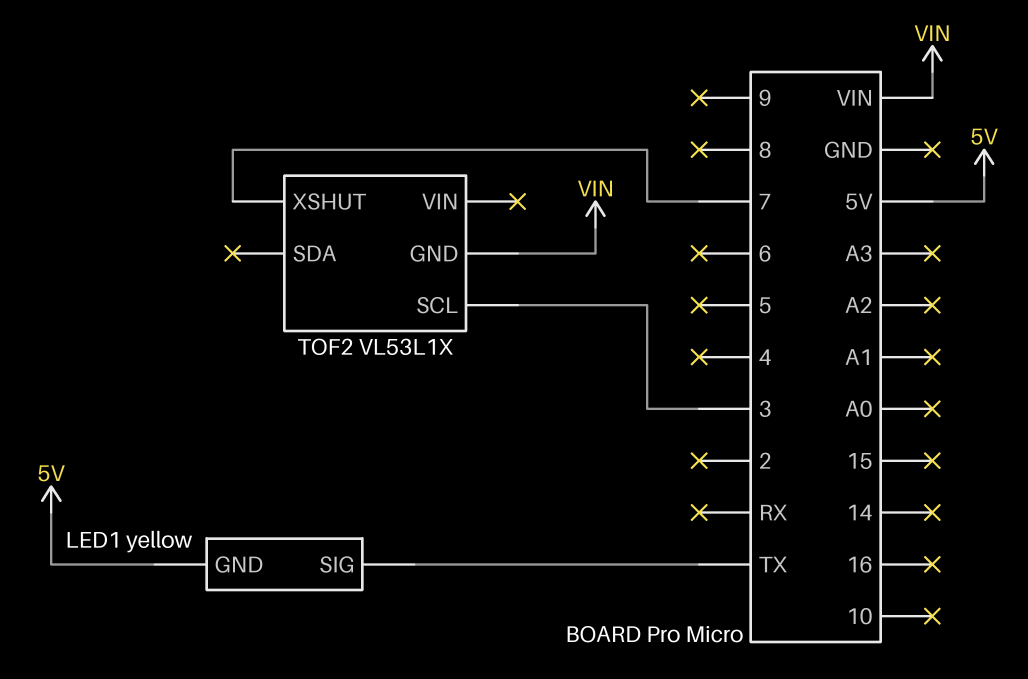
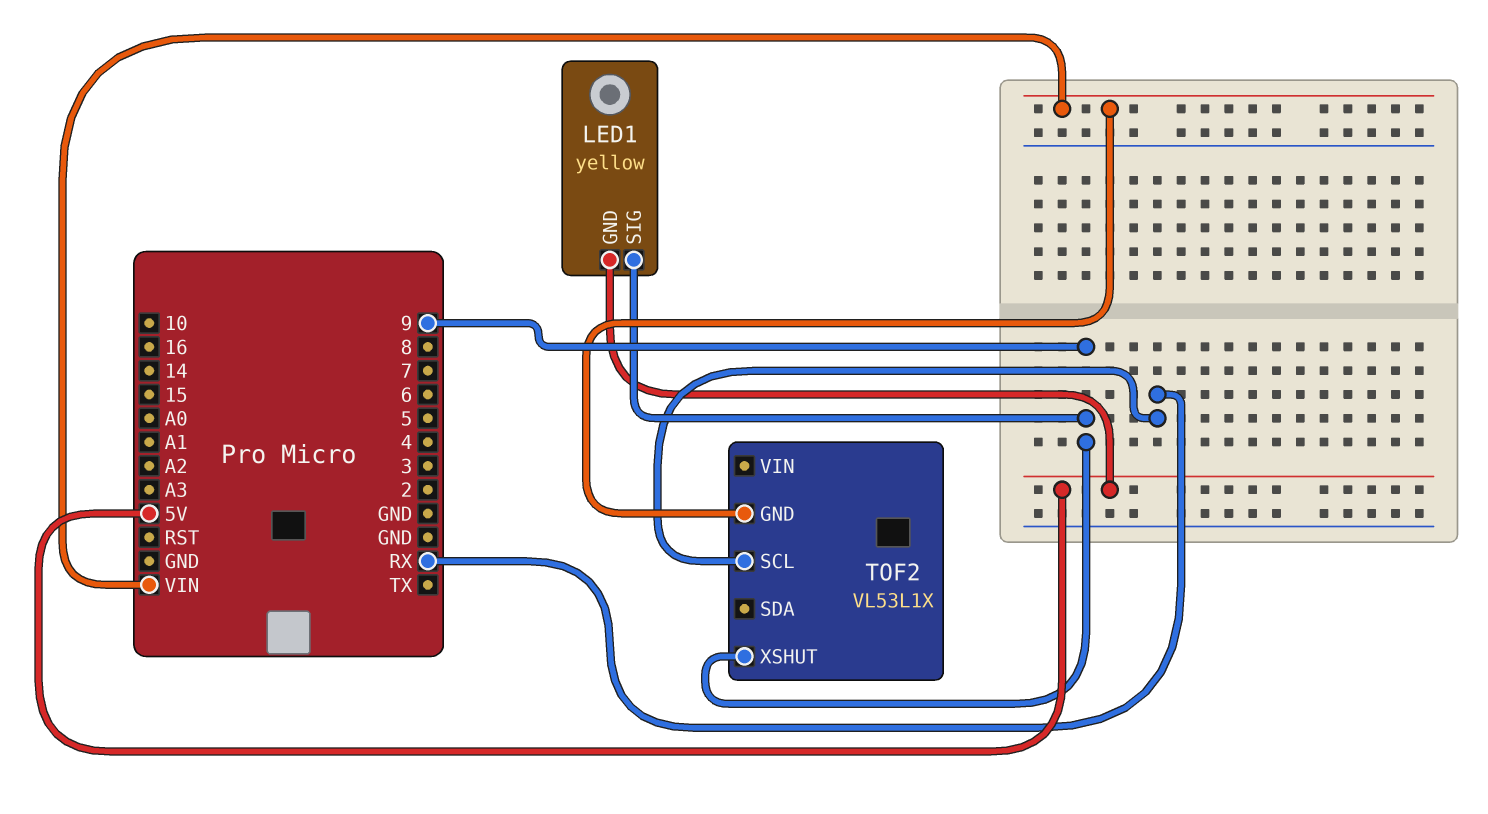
LED1 pin SIG: TX -> 9
TOF2 pin SCL: 3 -> RX
TOF2 pin XSHUT: 7 -> 9

